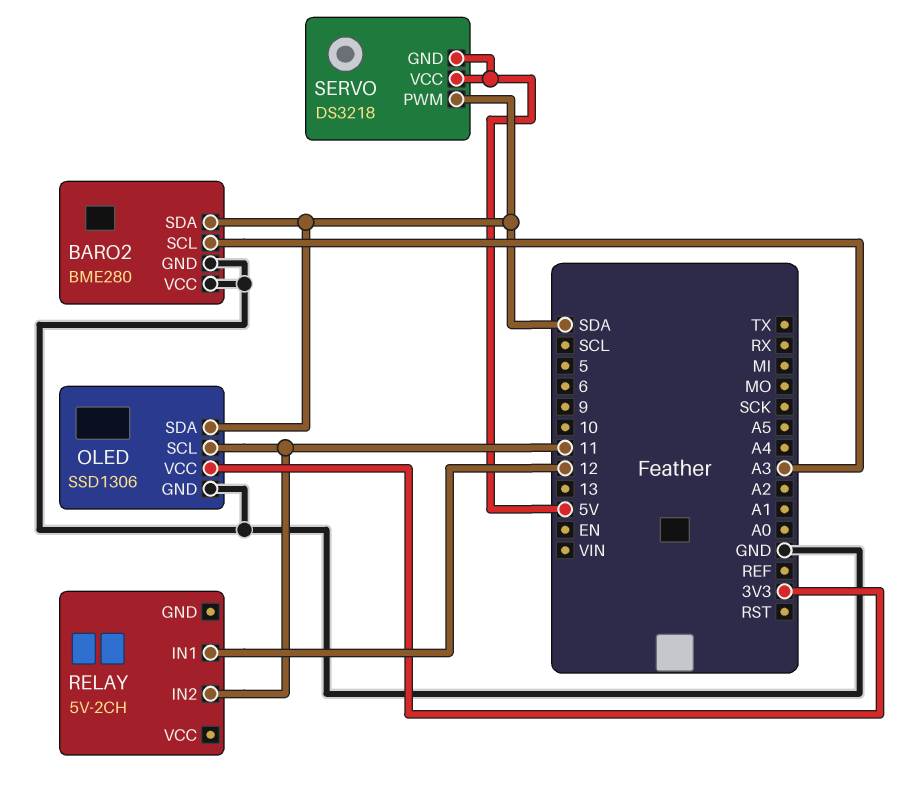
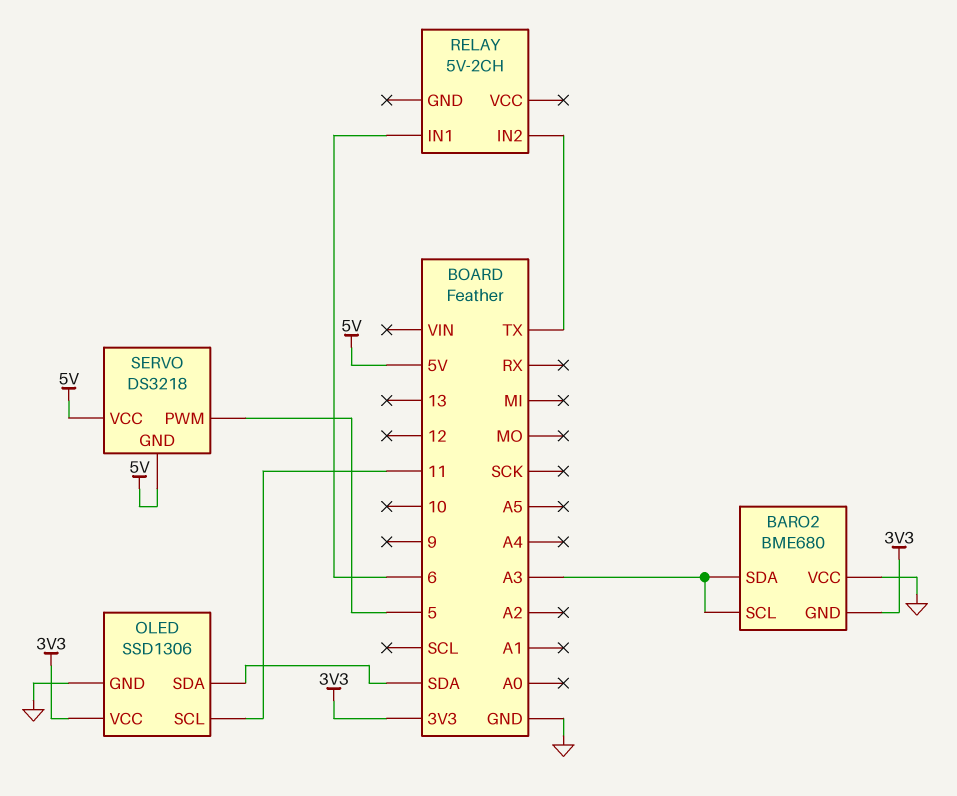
BARO2: BME280 -> BME680
BARO2 pin GND: GND -> 3V3
BARO2 pin SDA: SDA -> A3
RELAY pin IN1: 12 -> 6
RELAY pin IN2: 11 -> TX
SERVO pin PWM: SDA -> 5

